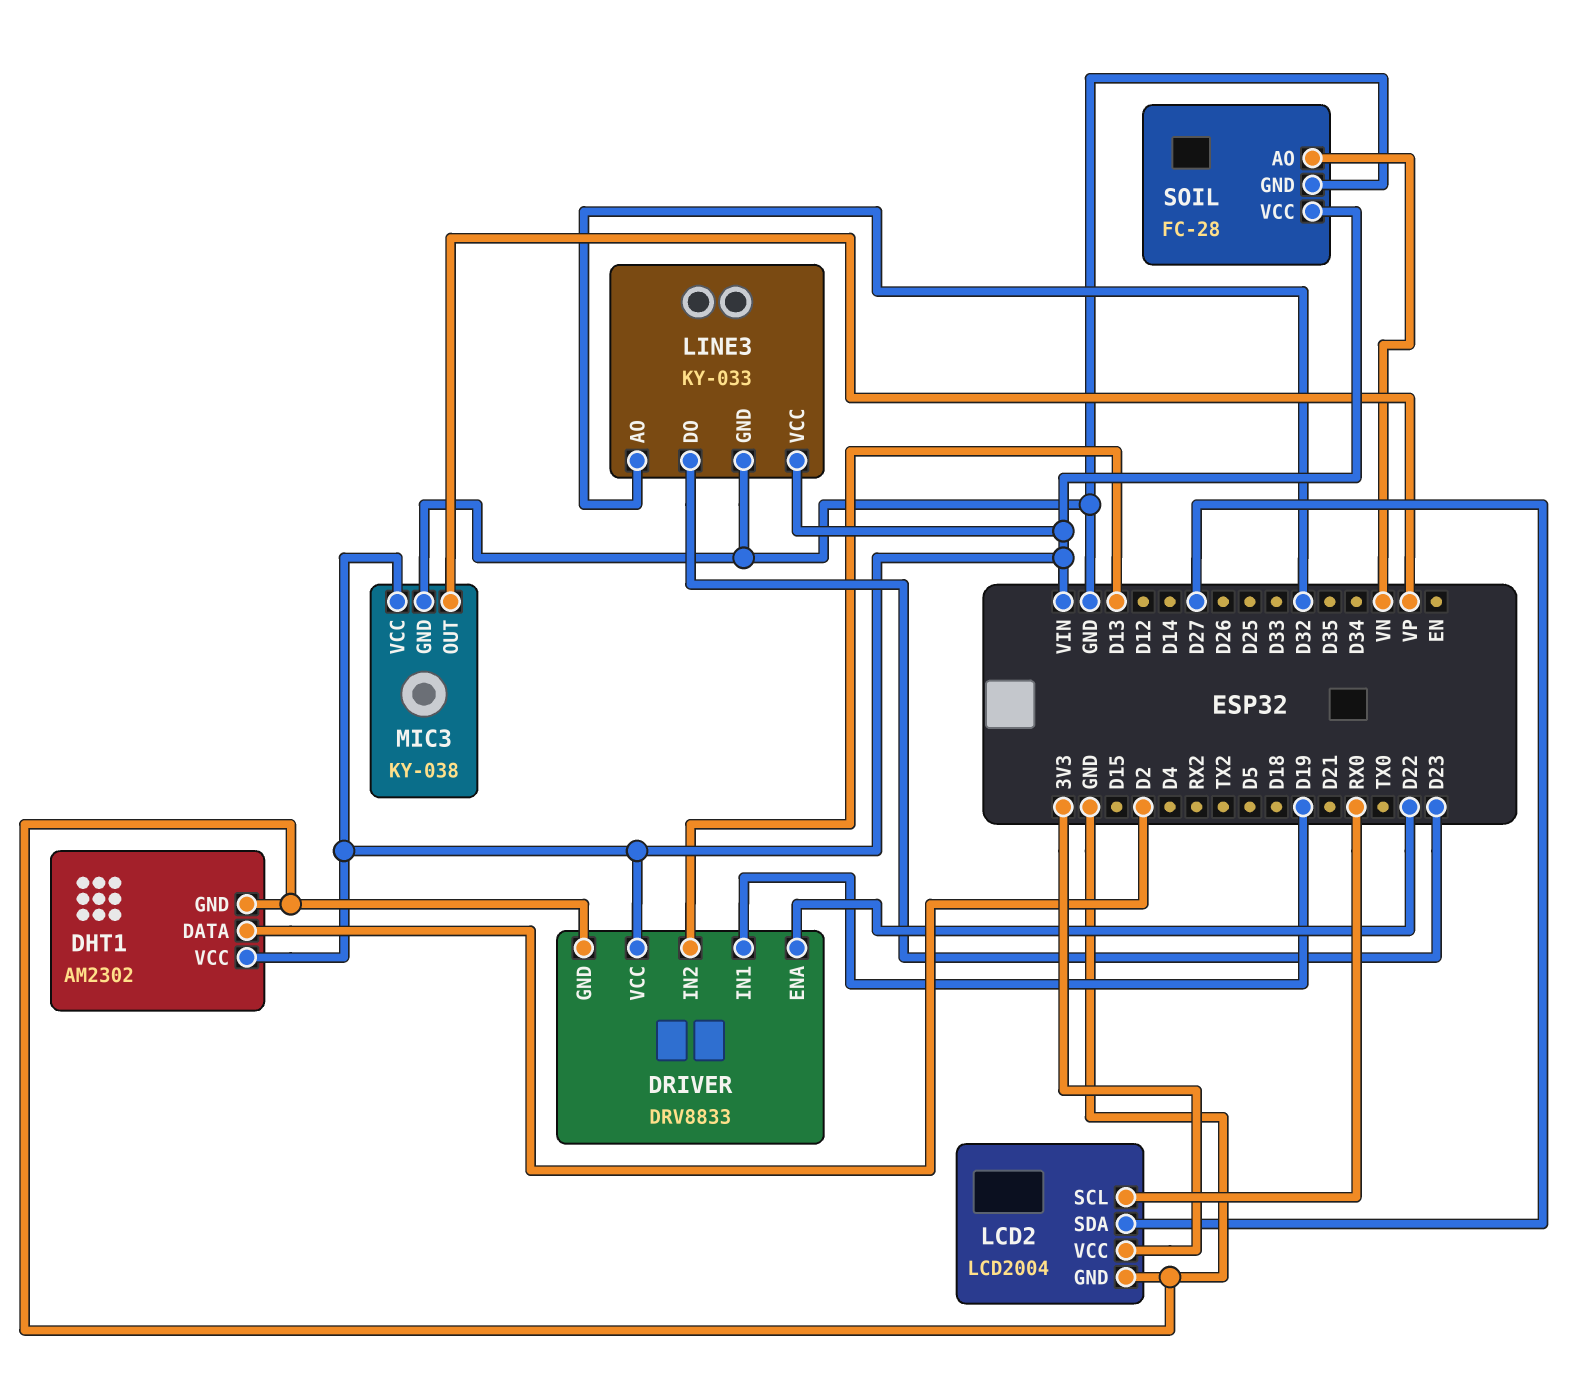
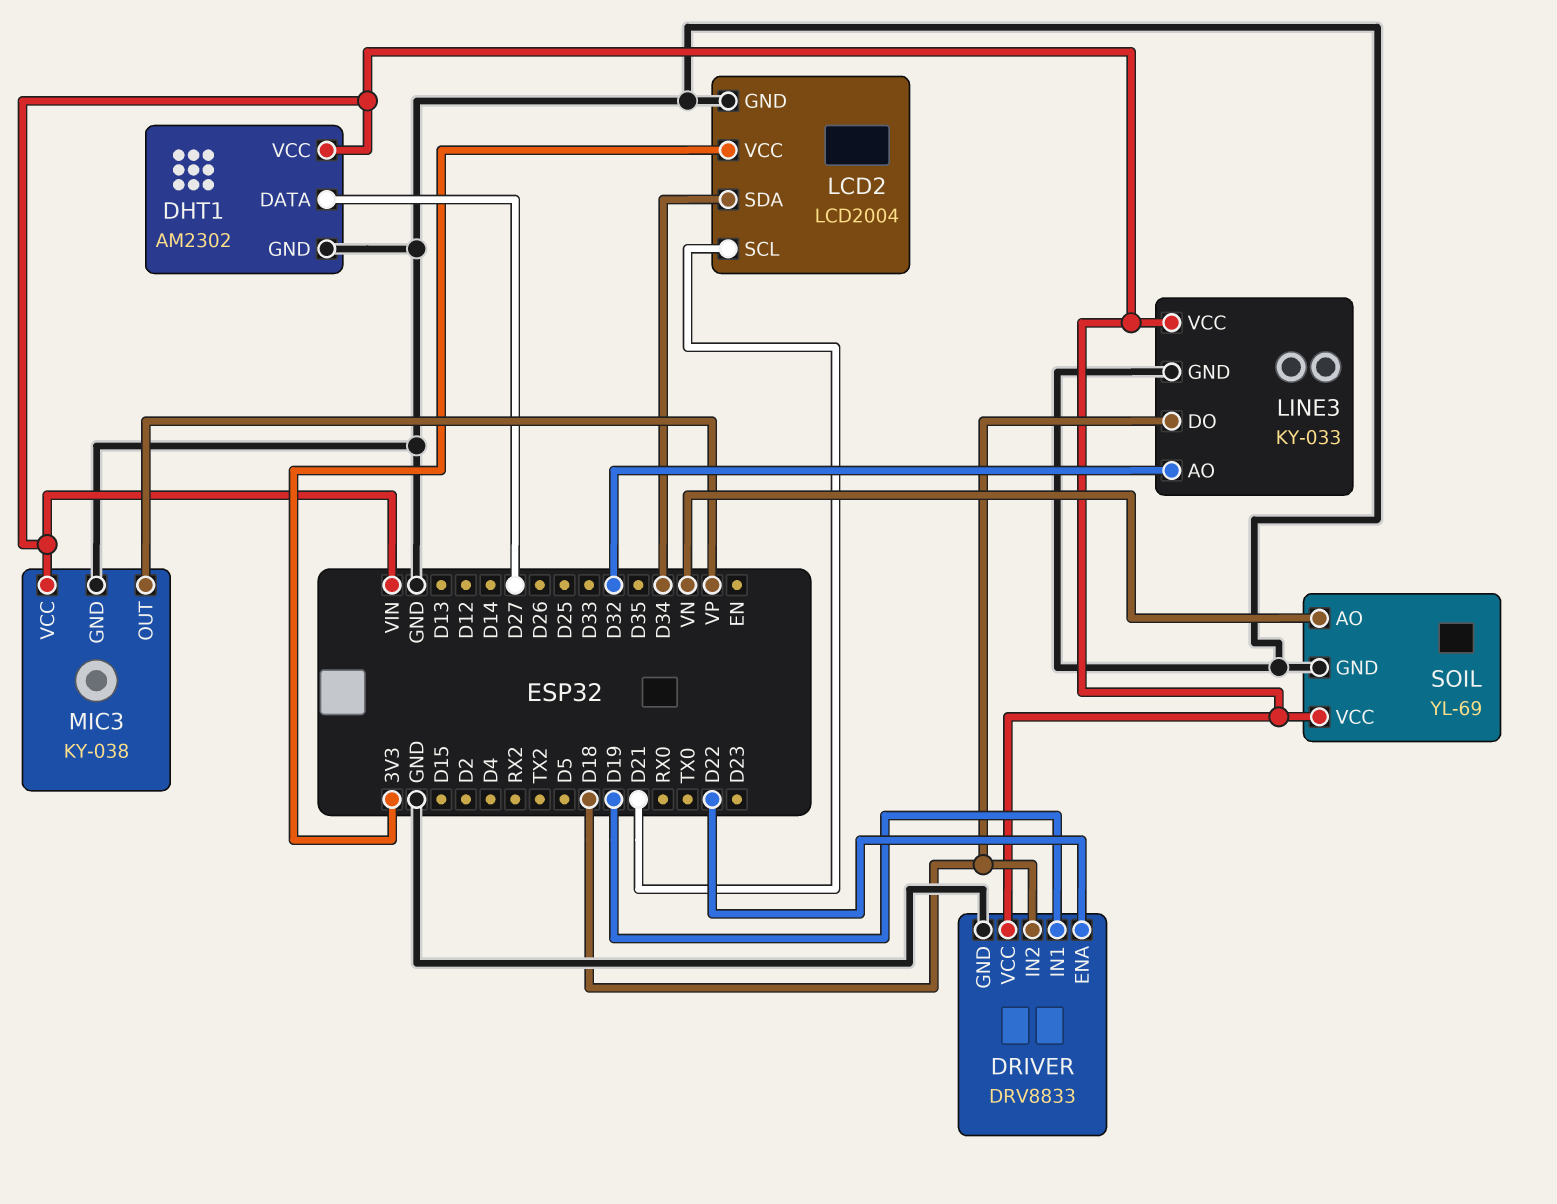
DHT1 pin DATA: D2 -> D27
DRIVER pin IN2: D13 -> D18
LCD2 pin SCL: RX0 -> D21
LCD2 pin SDA: D27 -> D34
LINE3 pin DO: D23 -> D18
SOIL: FC-28 -> YL-69

